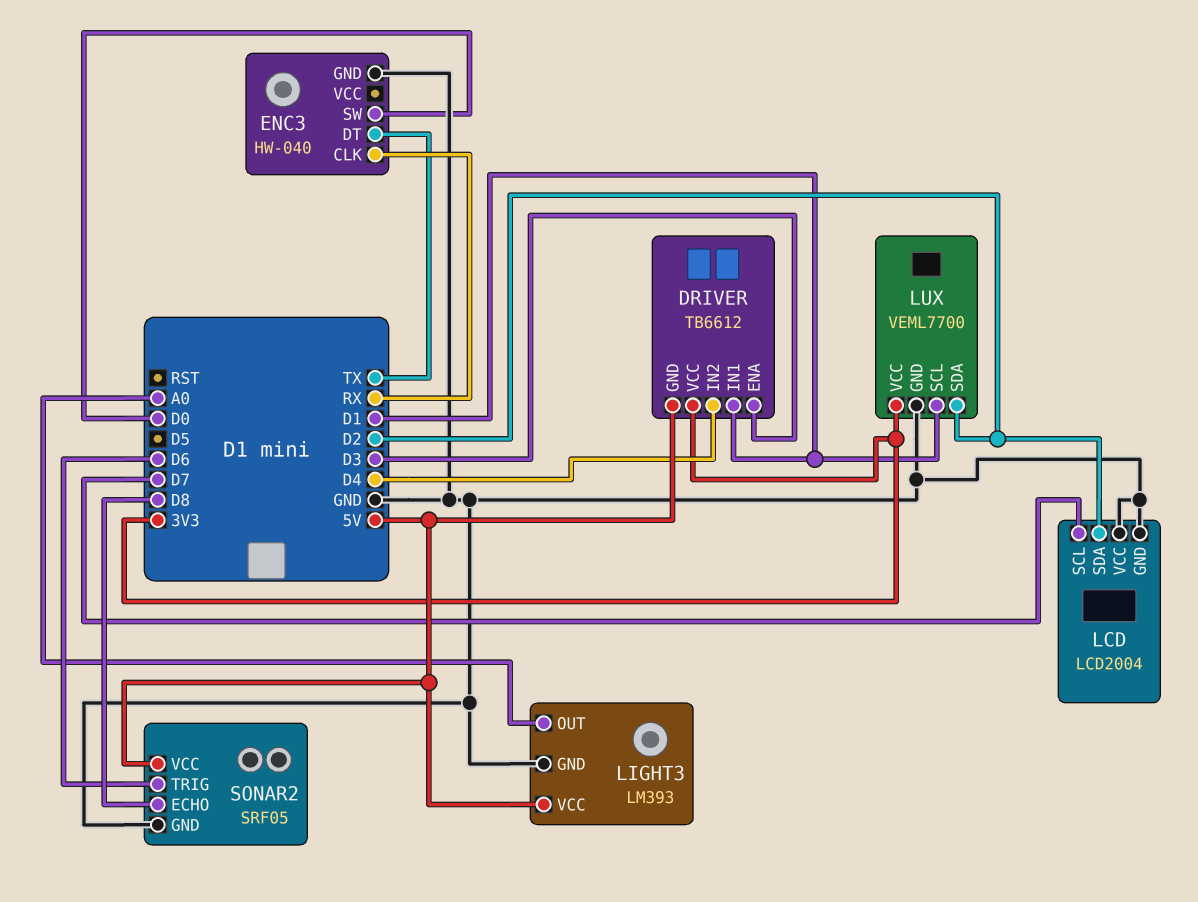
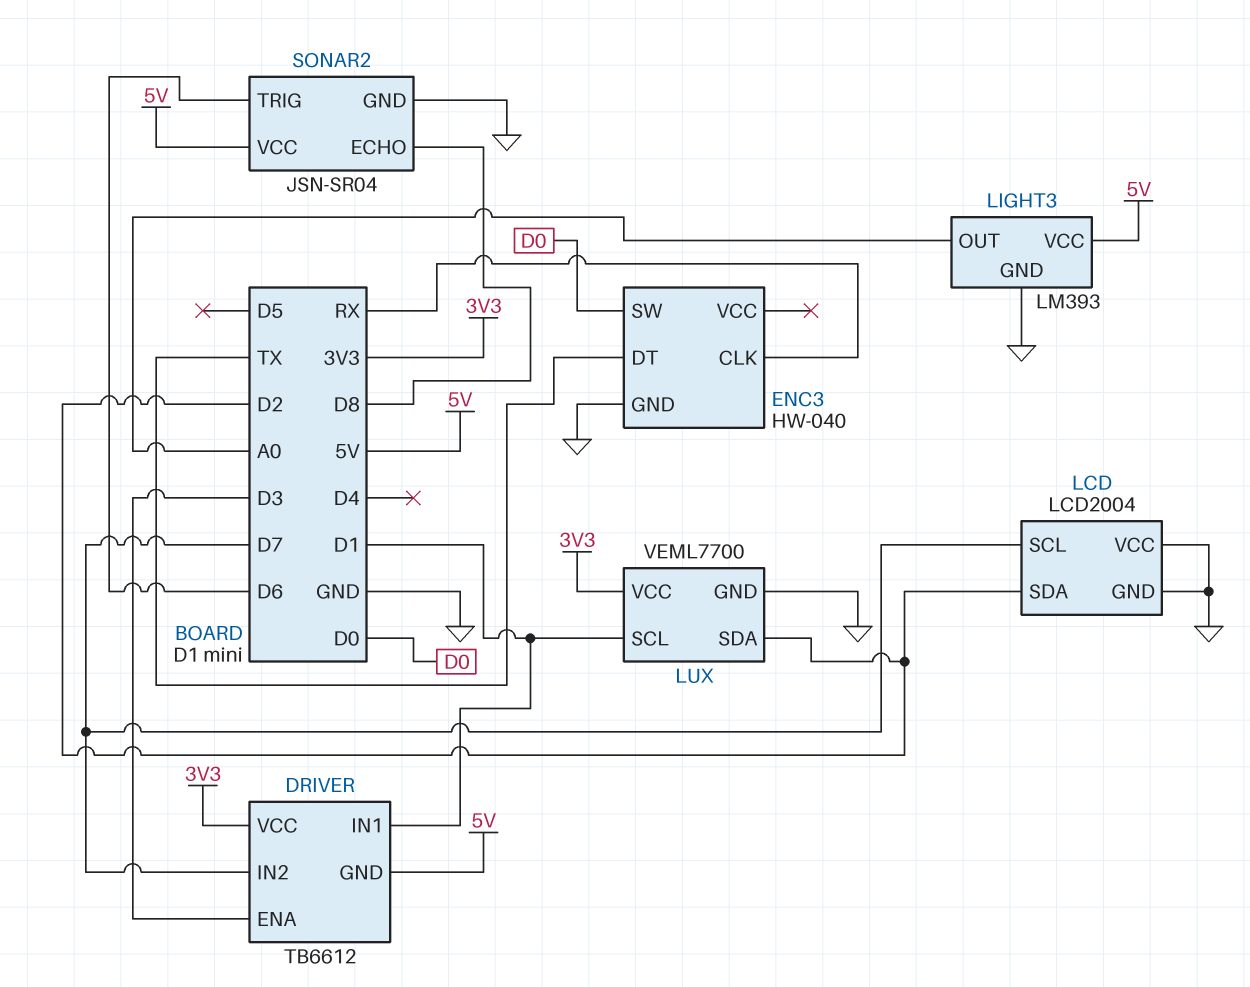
DRIVER pin IN2: D4 -> D7
SONAR2: SRF05 -> JSN-SR04

